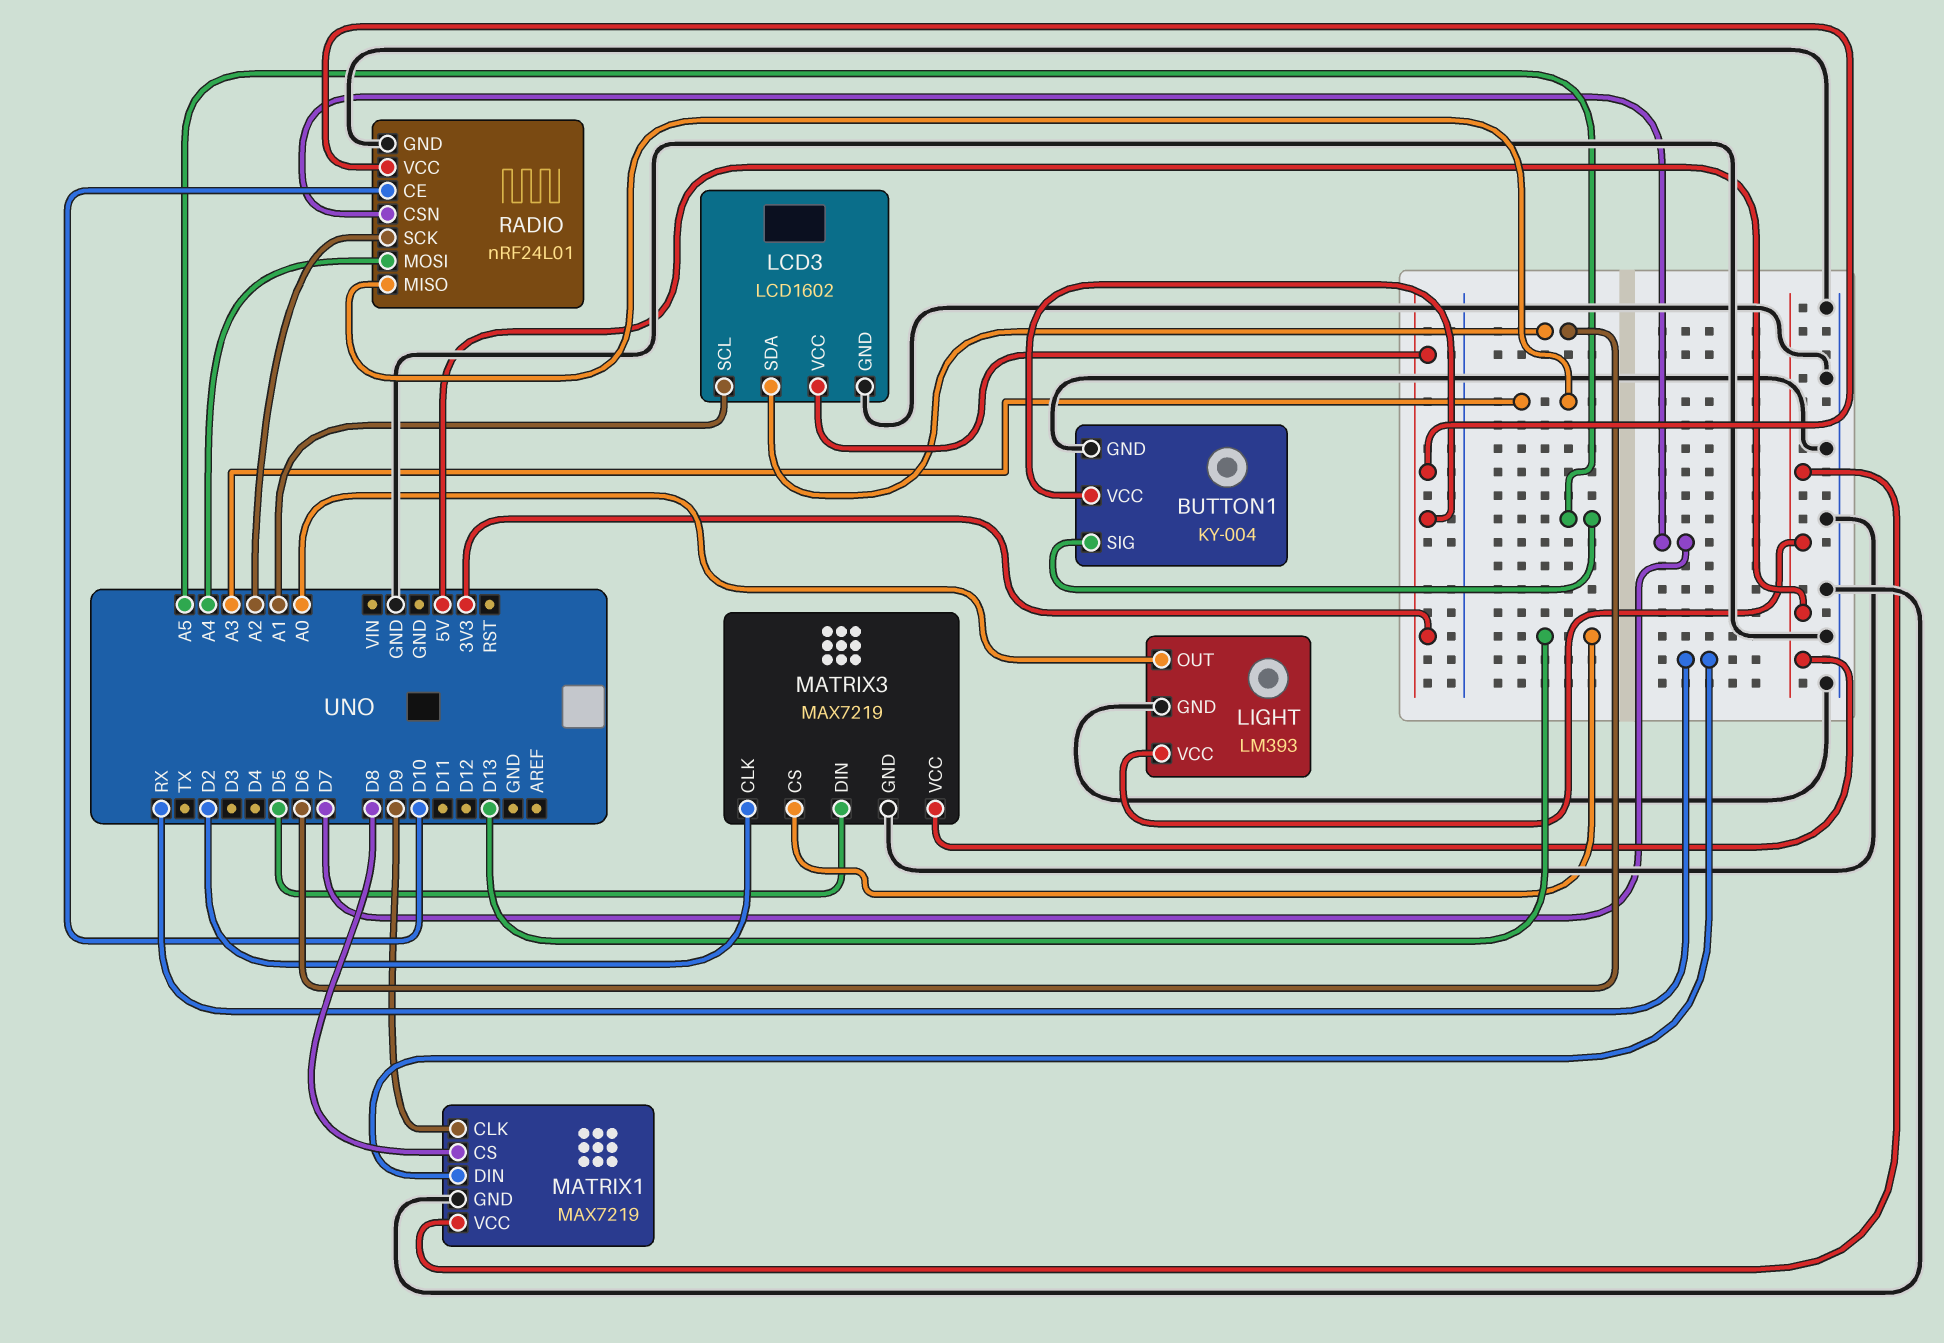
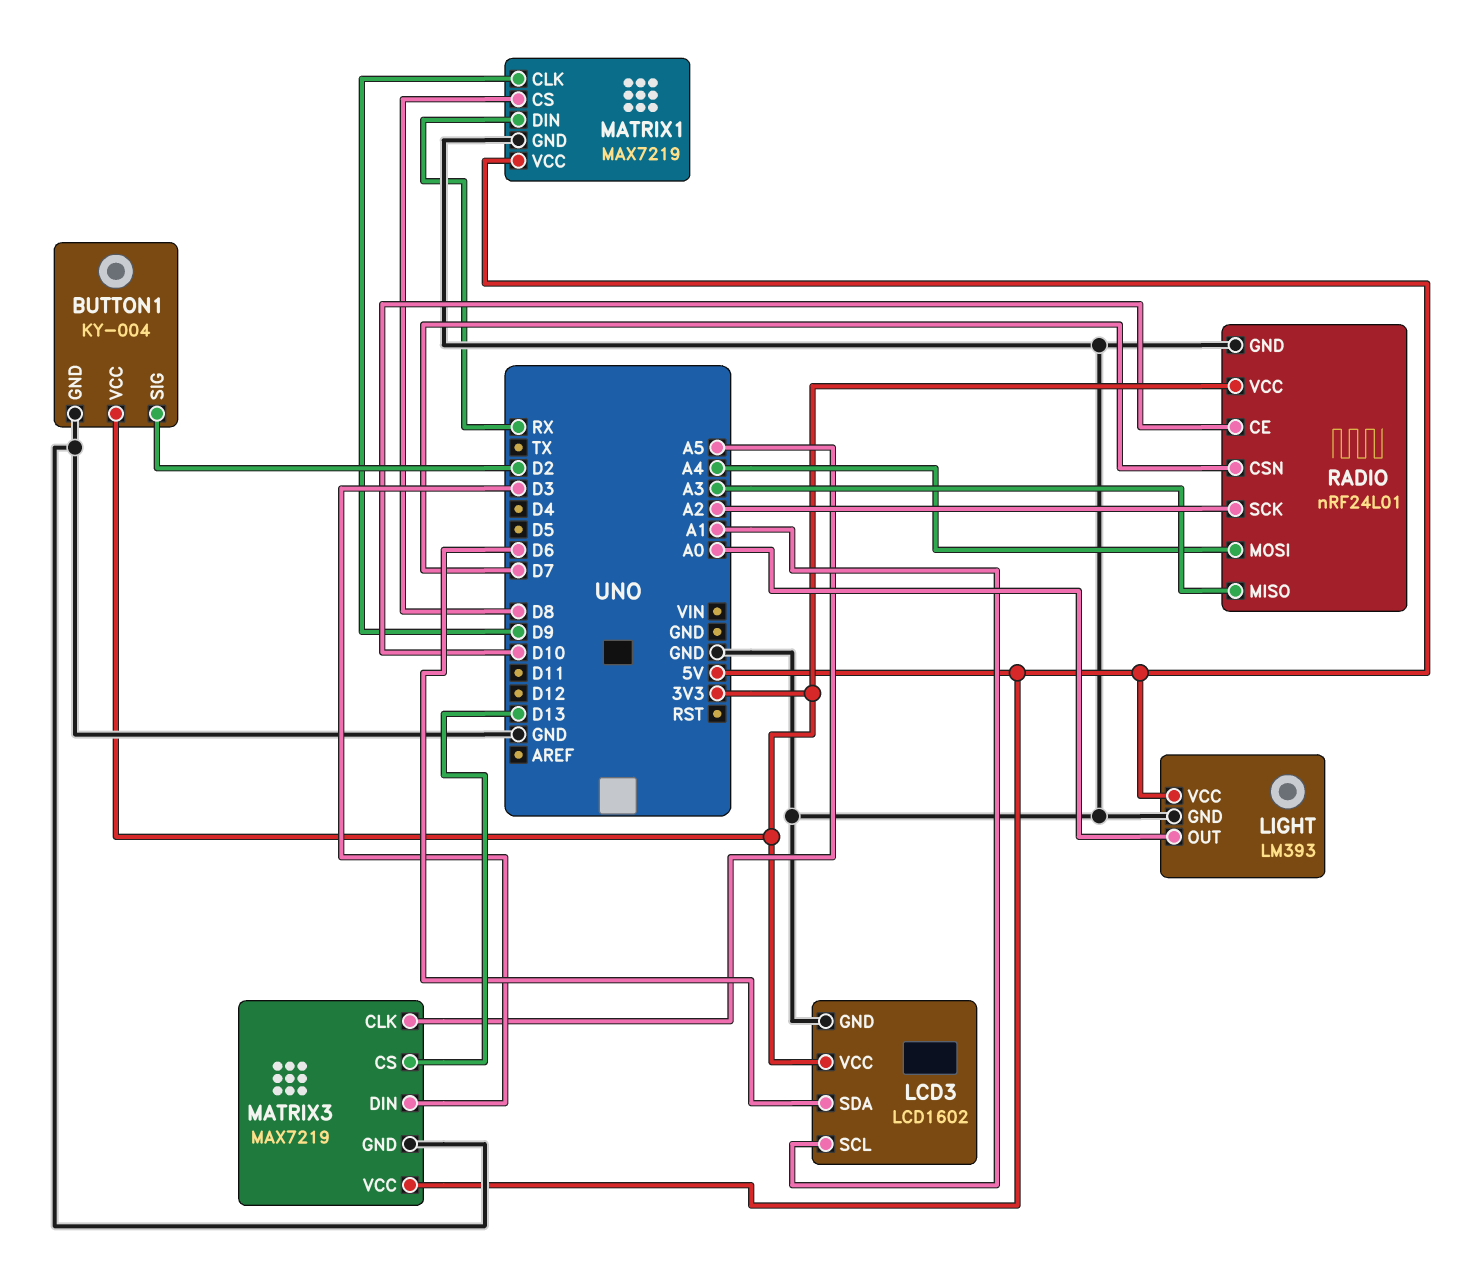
BUTTON1 pin SIG: A5 -> D2
MATRIX3 pin CLK: D2 -> A5
MATRIX3 pin DIN: D5 -> D3

